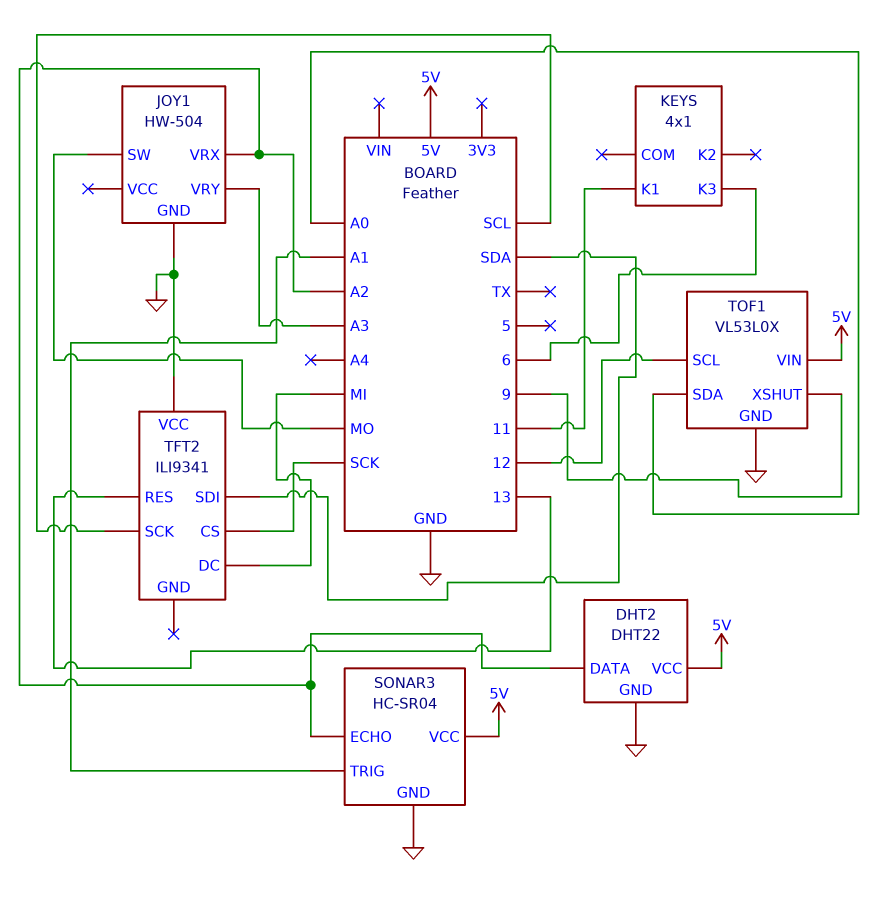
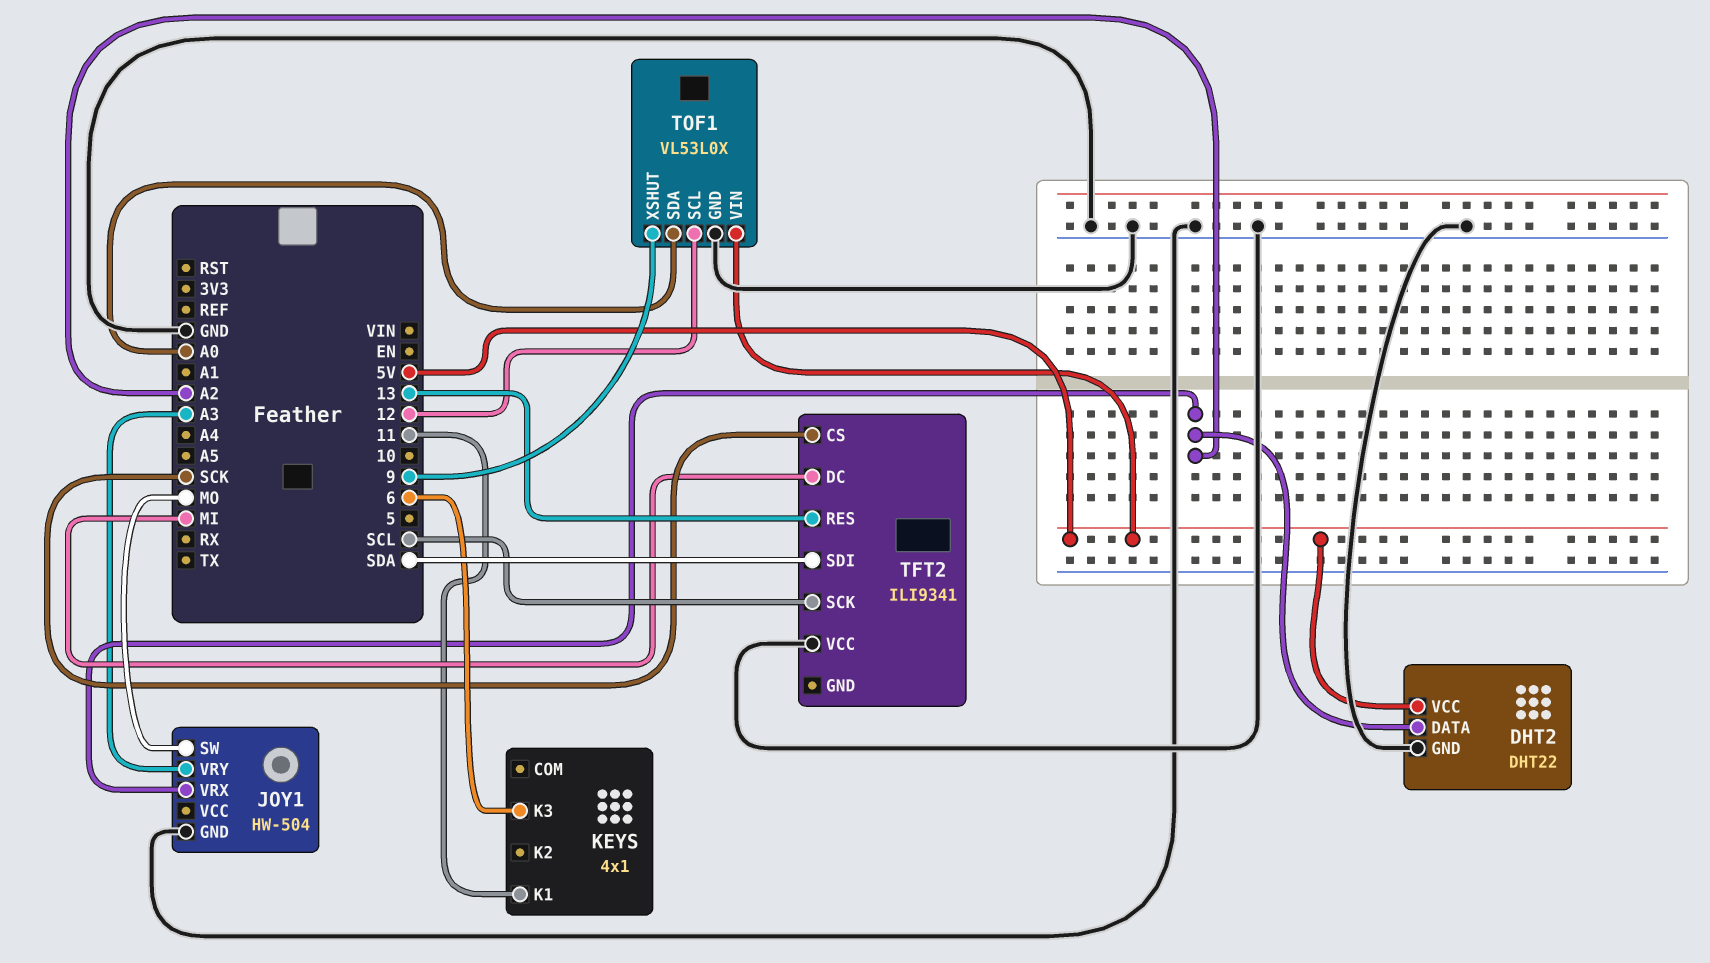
SONAR3: HC-SR04 -> none
SONAR3 pin ECHO: A2 -> none
SONAR3 pin GND: GND -> none
SONAR3 pin TRIG: A1 -> none
SONAR3 pin VCC: 5V -> none

